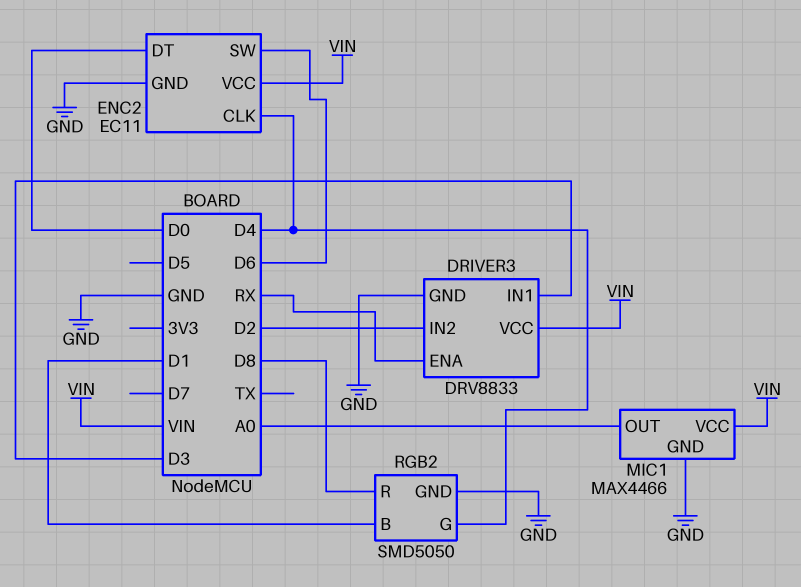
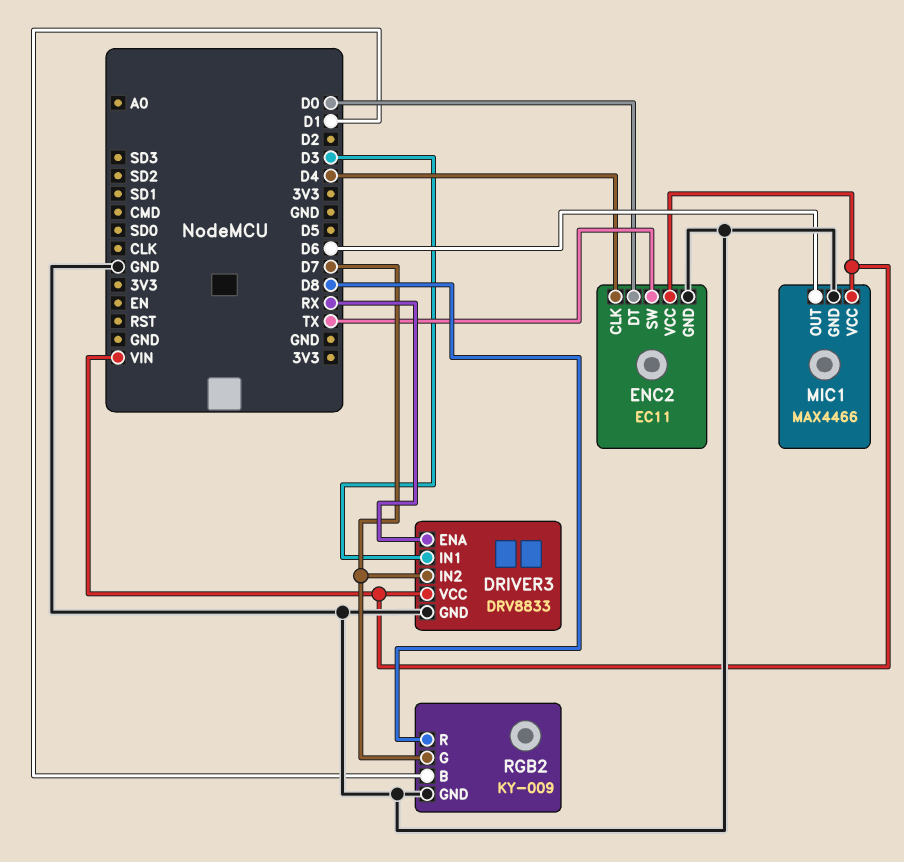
DRIVER3 pin IN2: D2 -> D7
ENC2 pin SW: D6 -> TX
MIC1 pin OUT: A0 -> D6
RGB2: SMD5050 -> KY-009
RGB2 pin G: D4 -> D7

